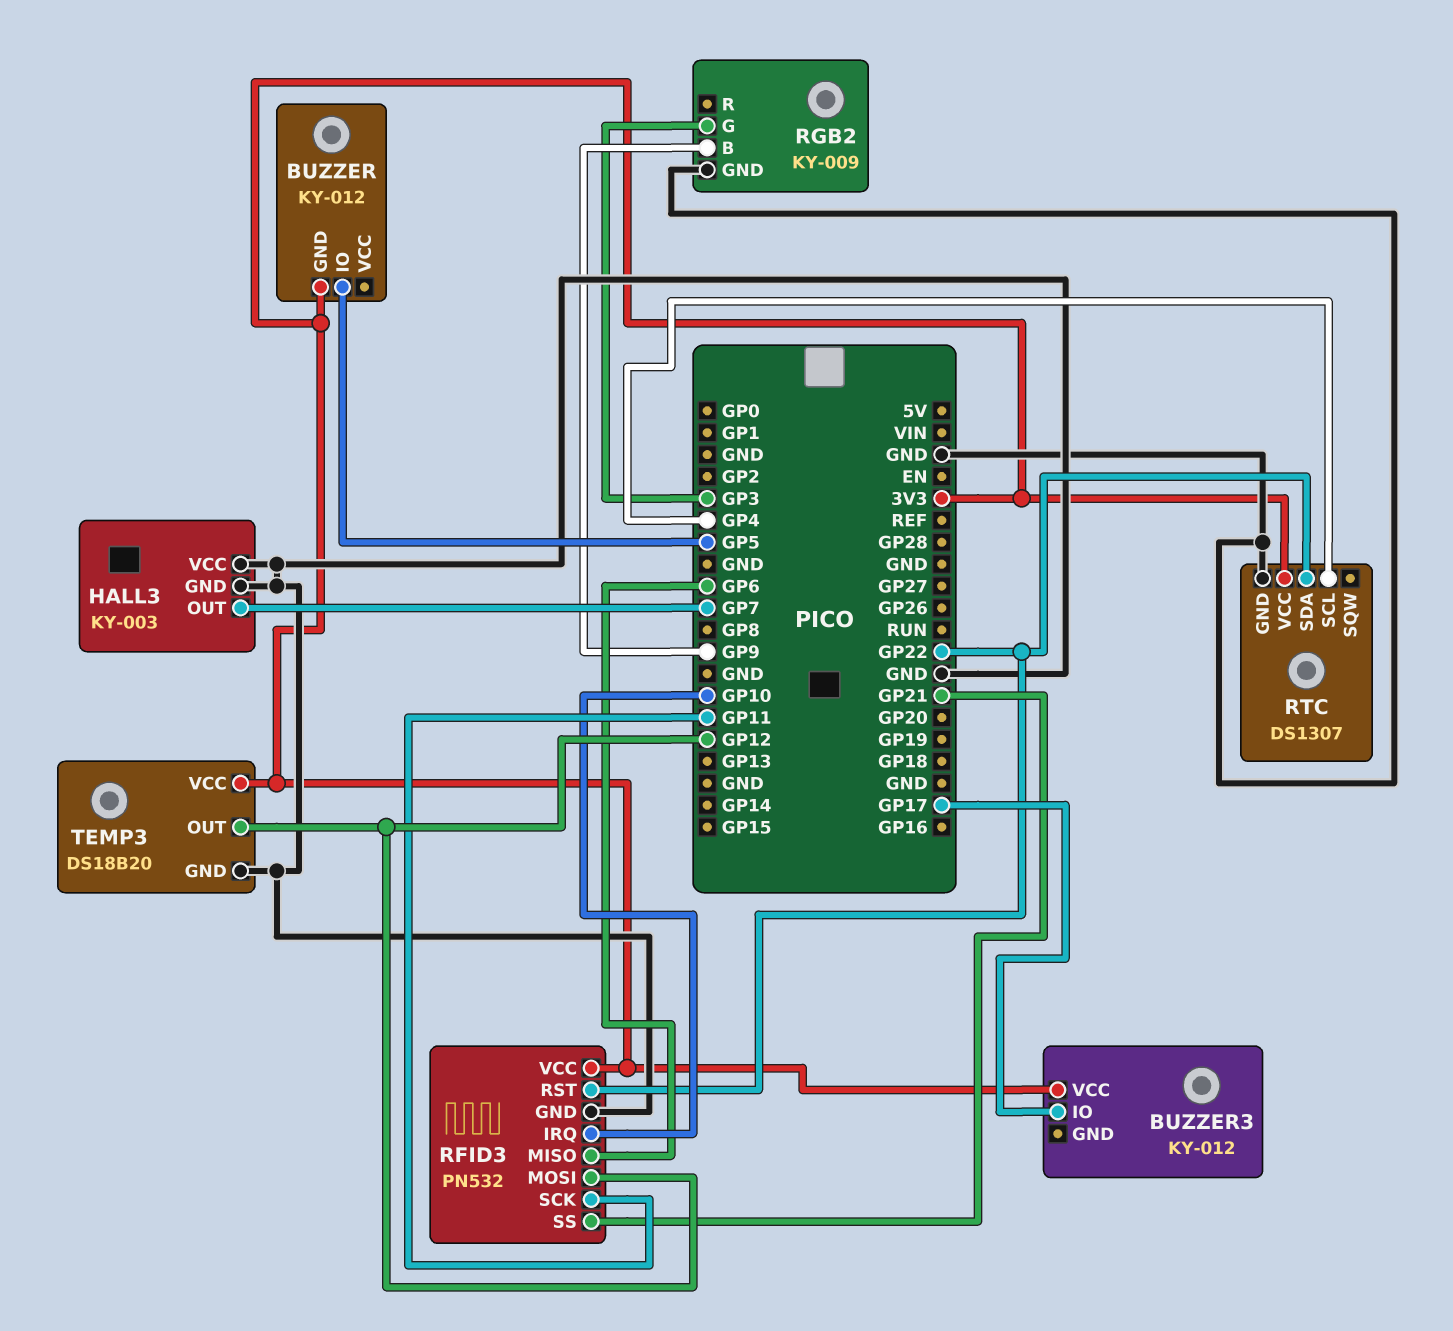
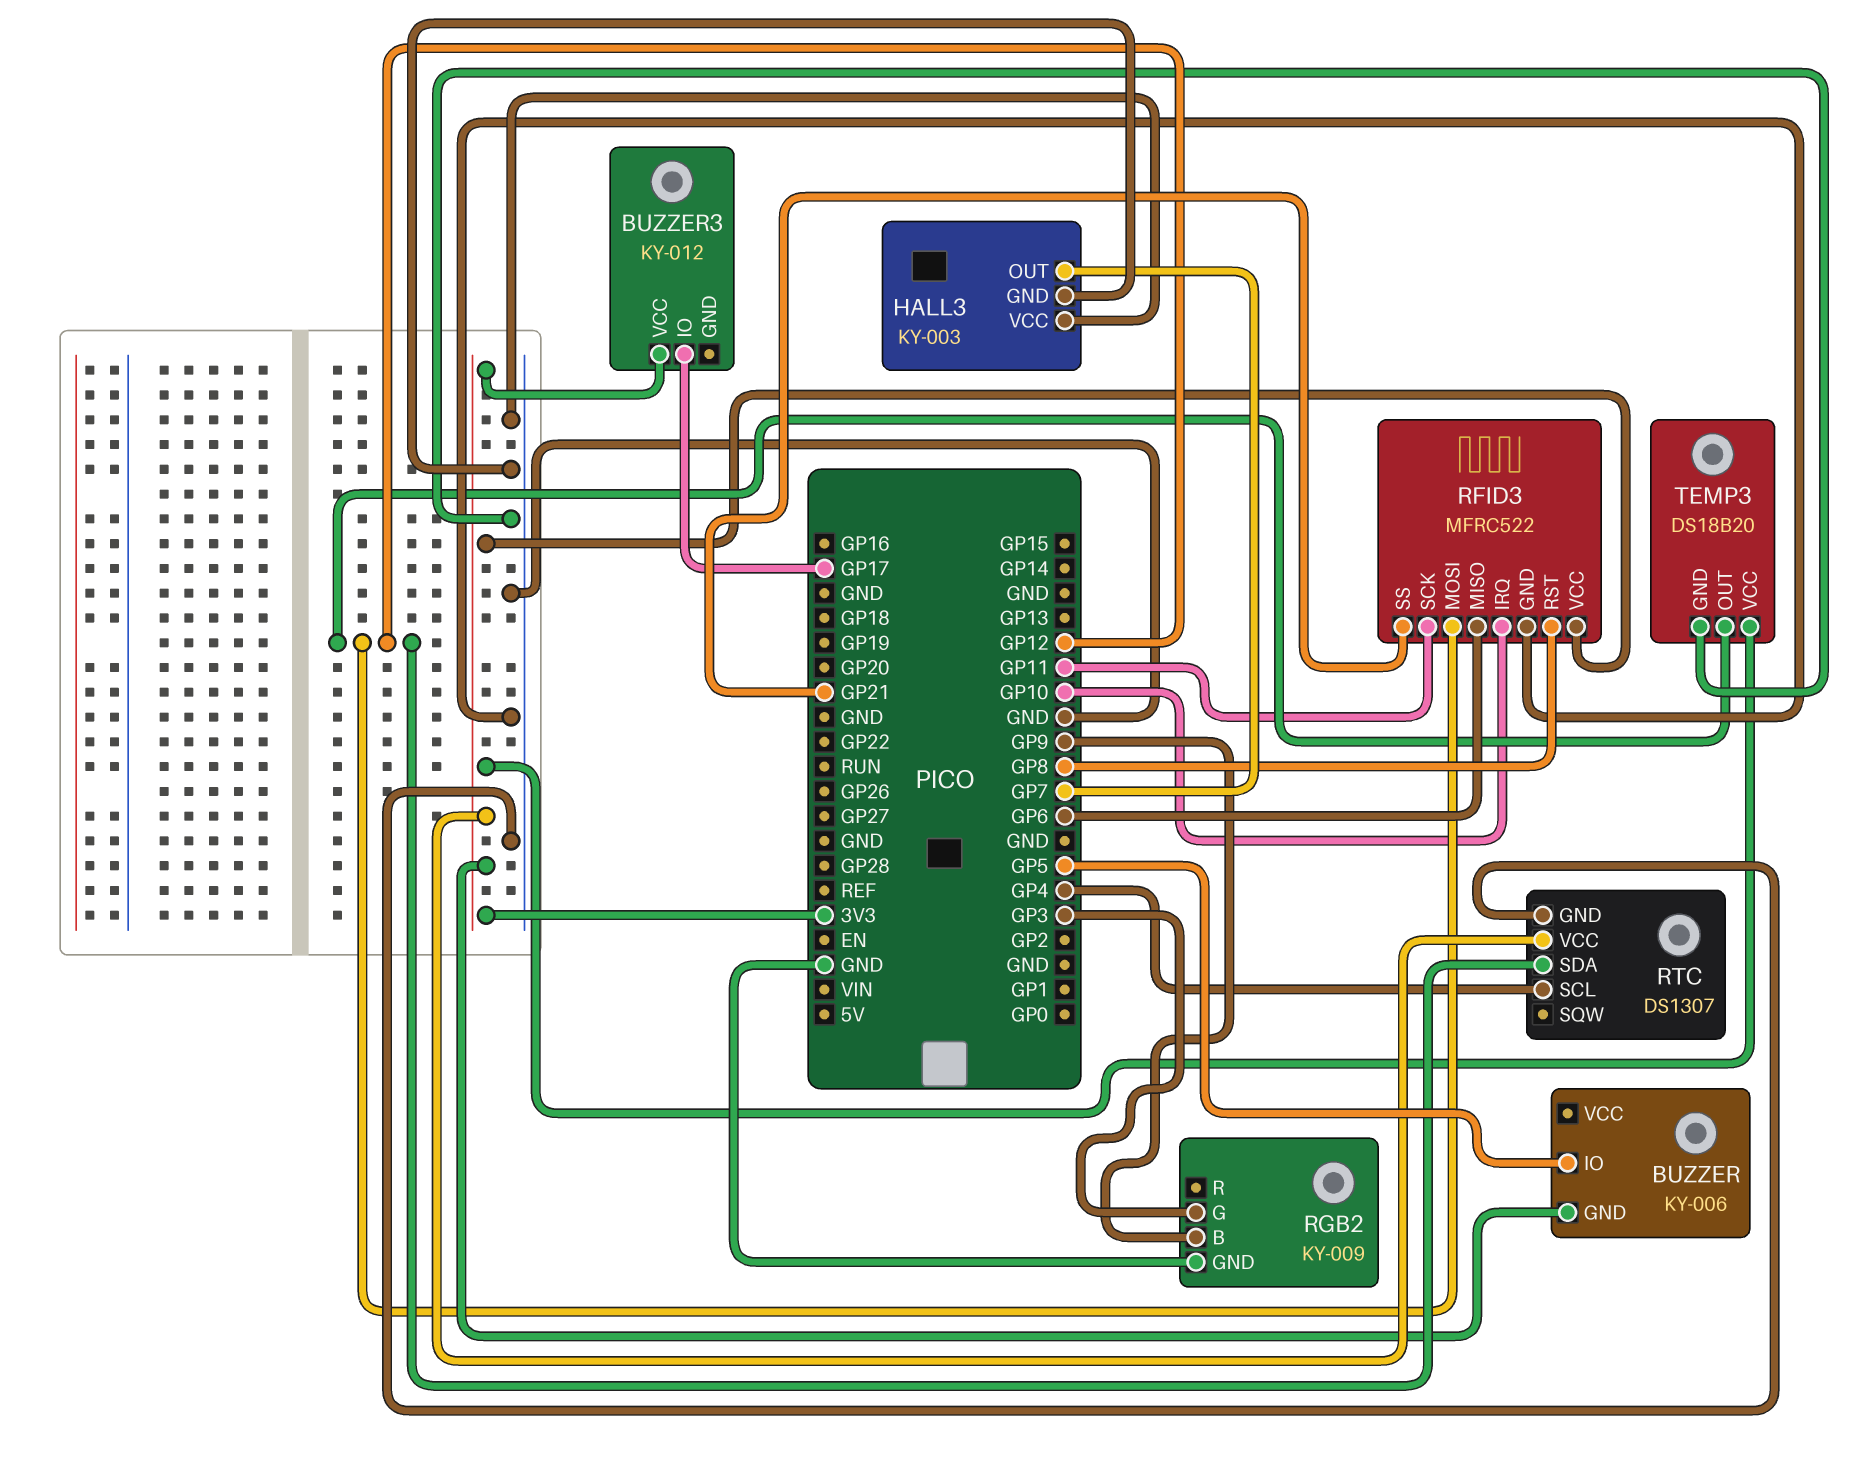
BUZZER: KY-012 -> KY-006
RFID3: PN532 -> MFRC522
RFID3 pin RST: GP22 -> GP8
RTC pin SDA: GP22 -> GP12

